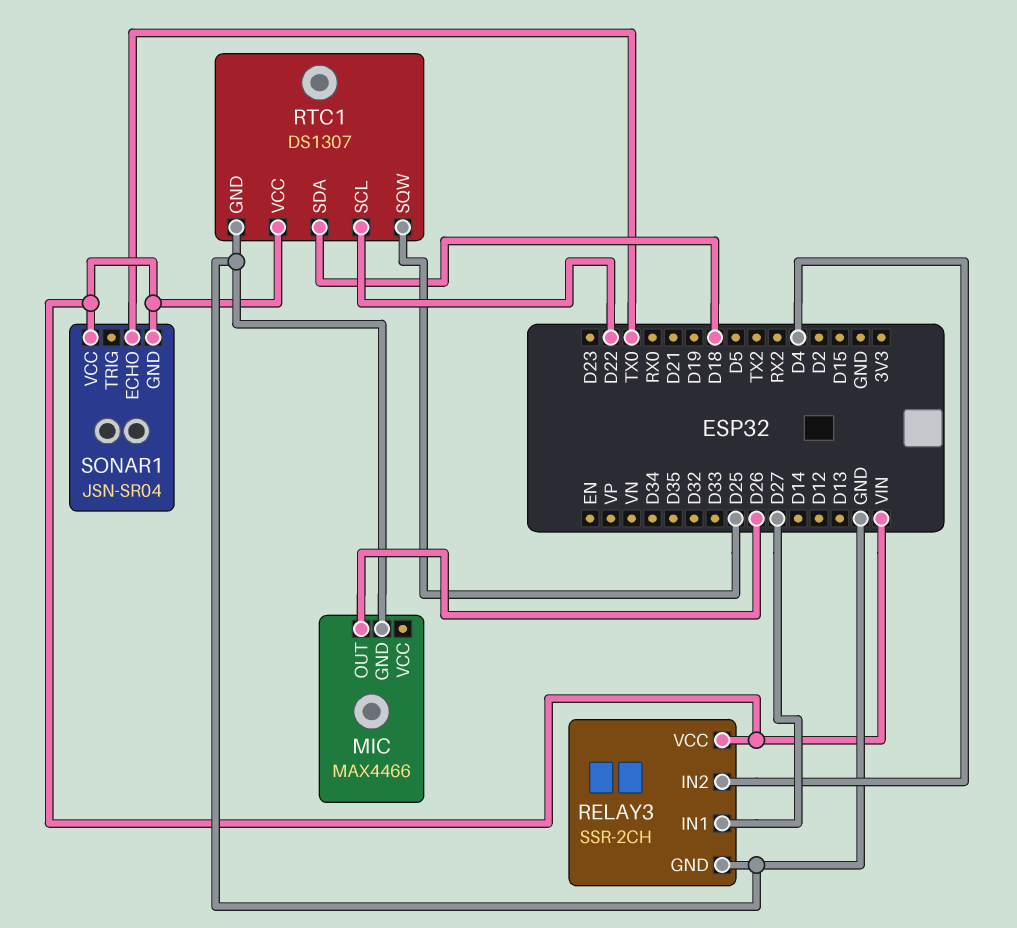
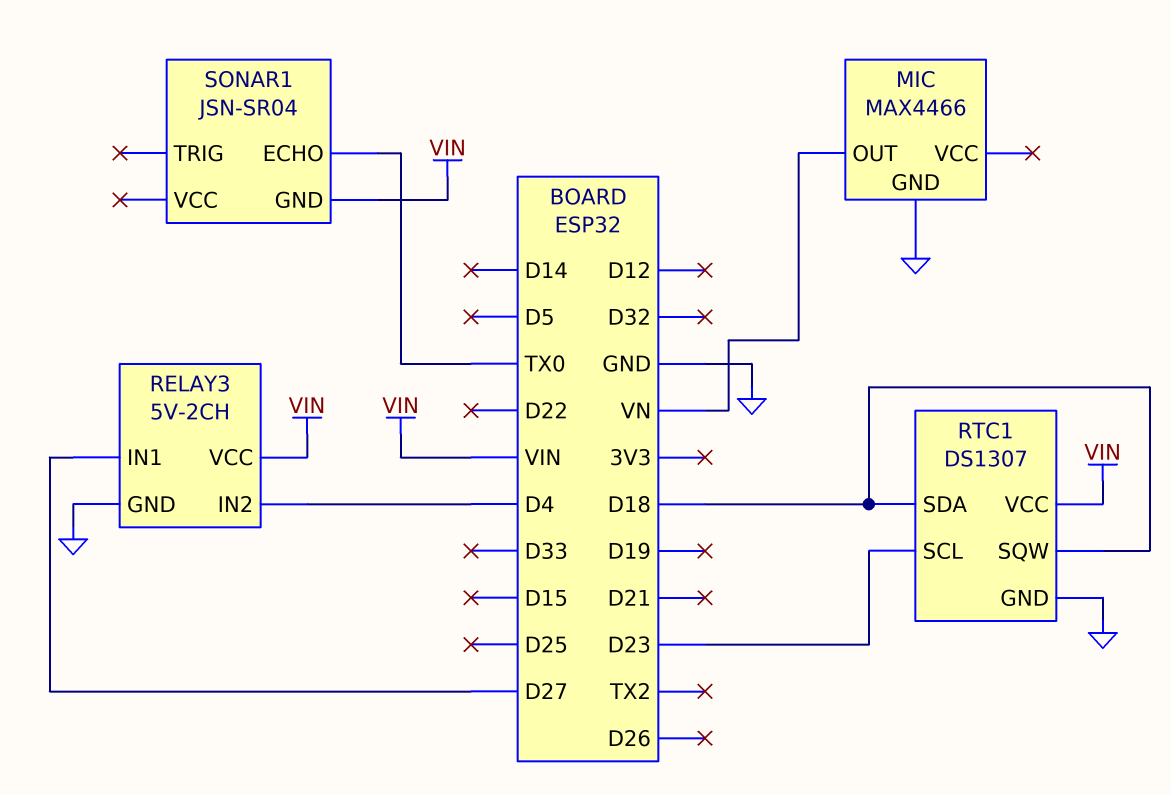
MIC pin OUT: D26 -> VN
RELAY3: SSR-2CH -> 5V-2CH
RTC1 pin SCL: D22 -> D23
RTC1 pin SQW: D25 -> D18
SONAR1 pin VCC: VIN -> none

